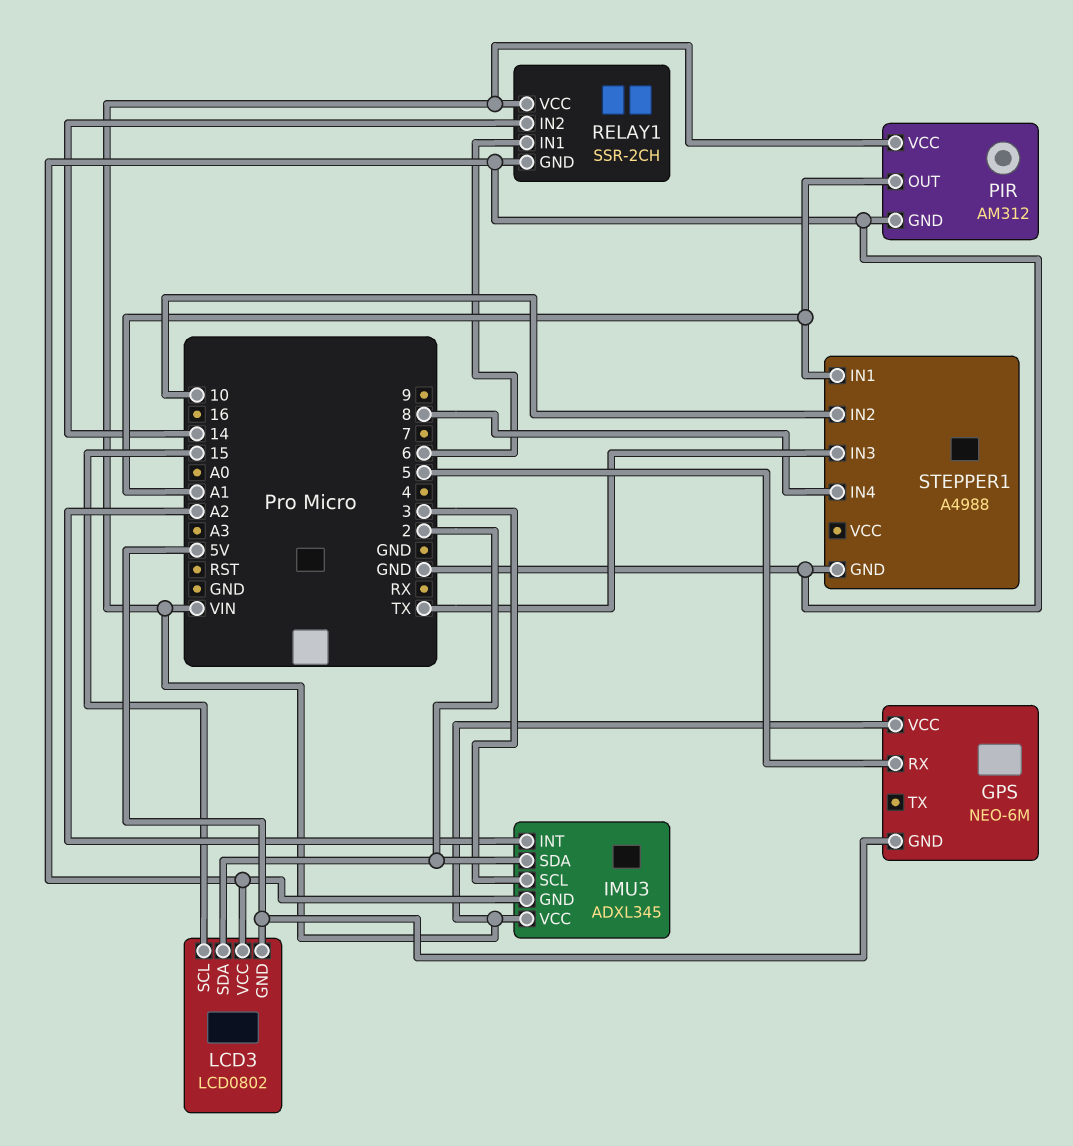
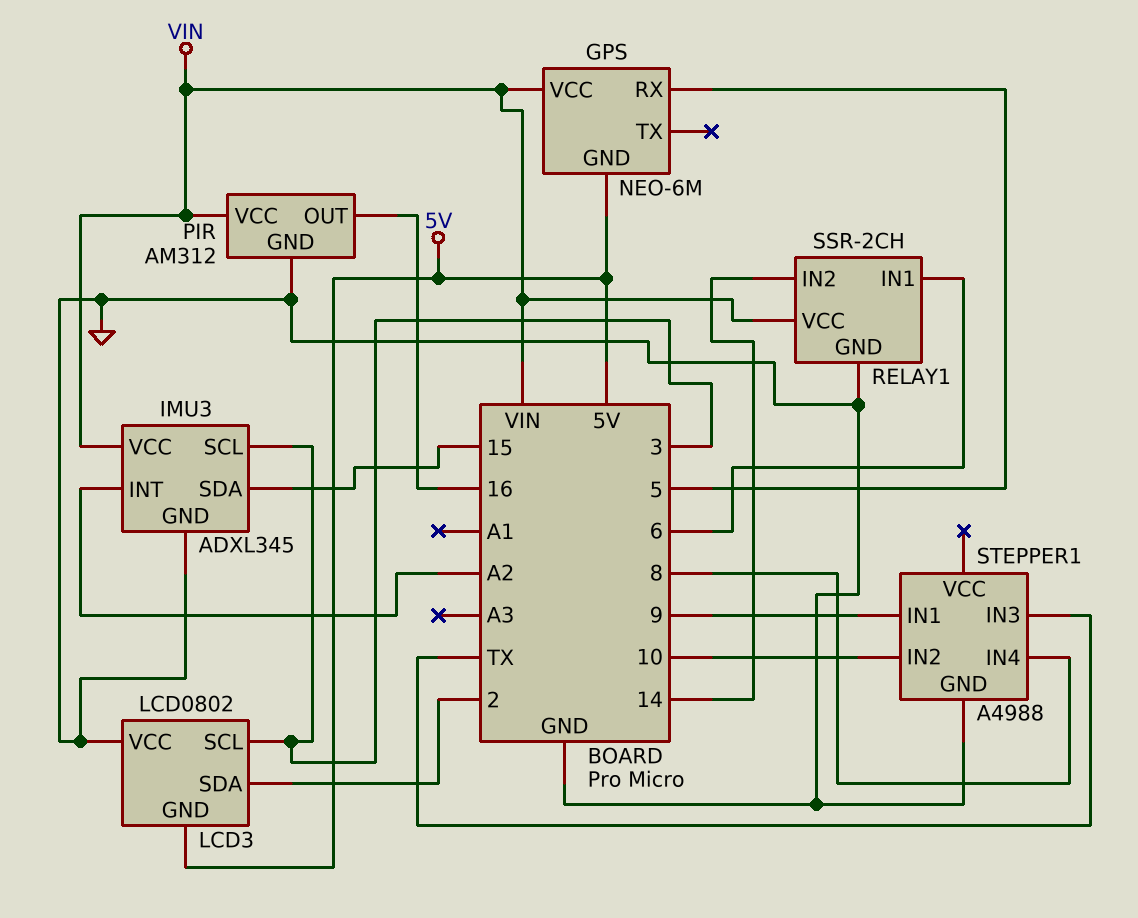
IMU3 pin SDA: 2 -> 15
LCD3 pin SCL: 15 -> 3
PIR pin OUT: A1 -> 16
STEPPER1 pin IN1: A1 -> 9

